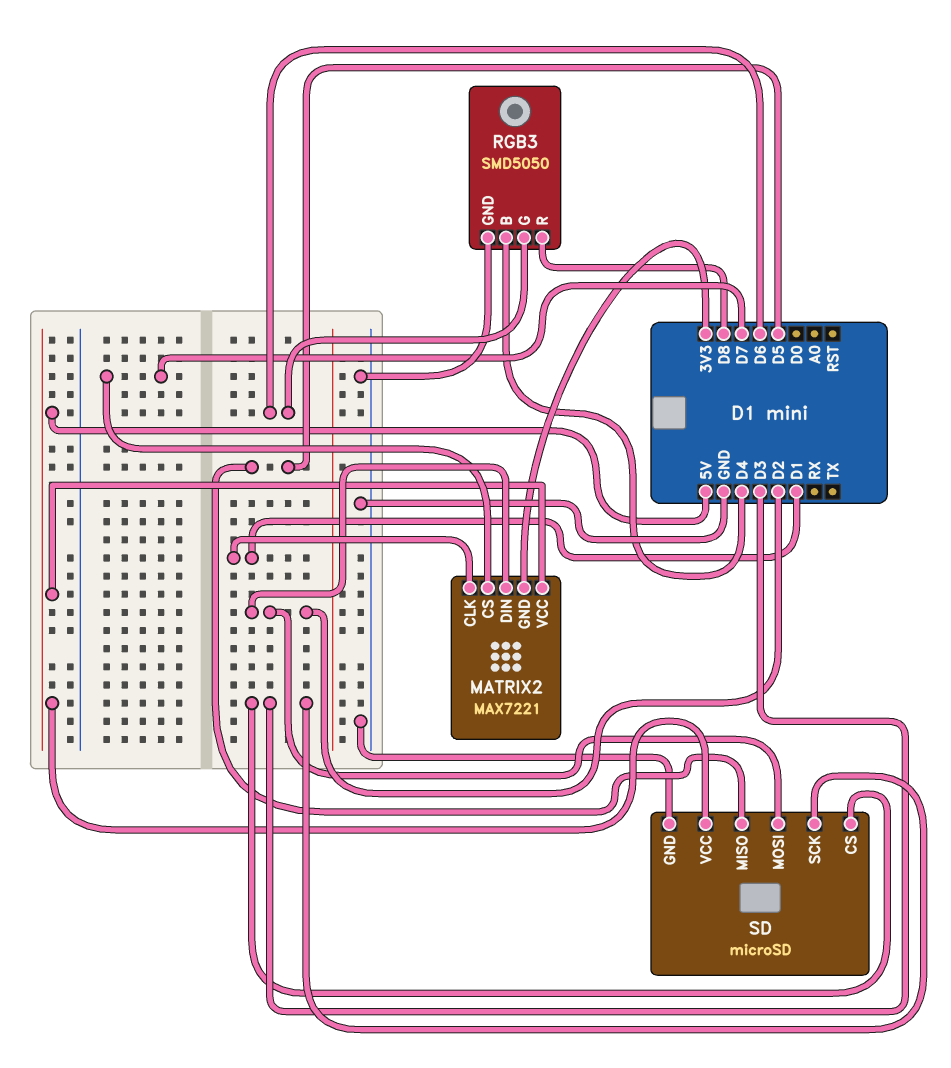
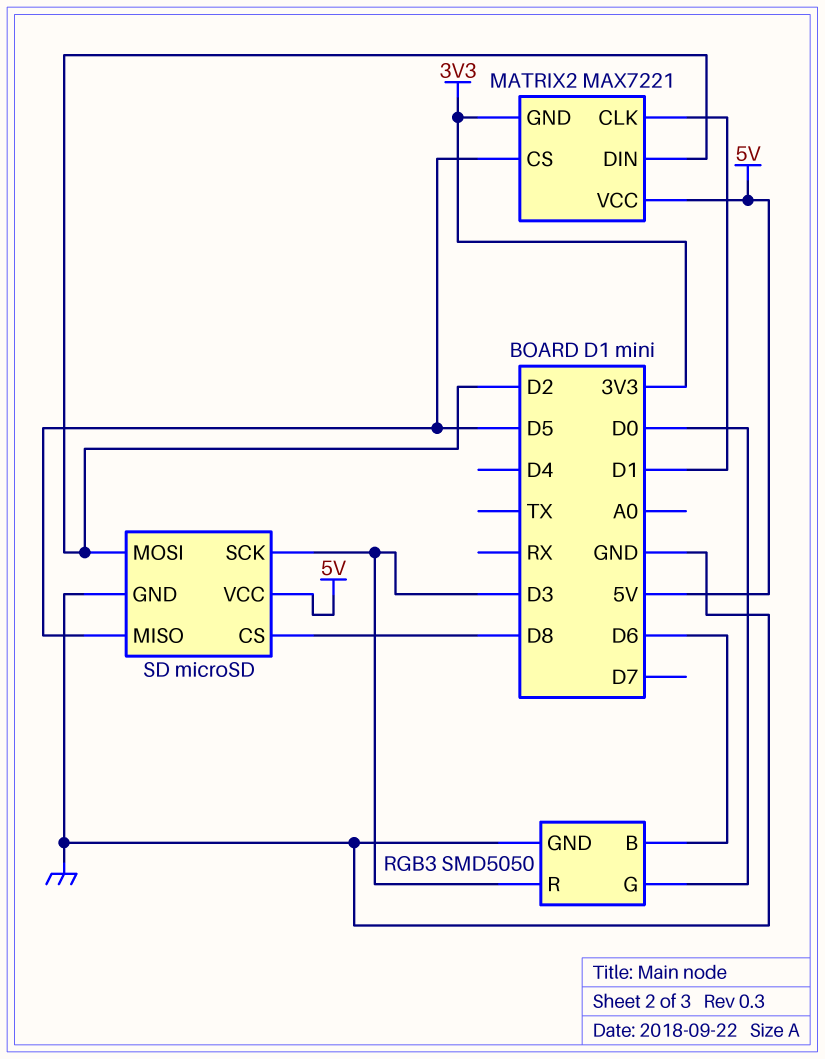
MATRIX2 pin CS: D7 -> D5
RGB3 pin B: D4 -> D6
RGB3 pin G: D6 -> D0
RGB3 pin R: D8 -> D3
SD pin CS: D3 -> D8

